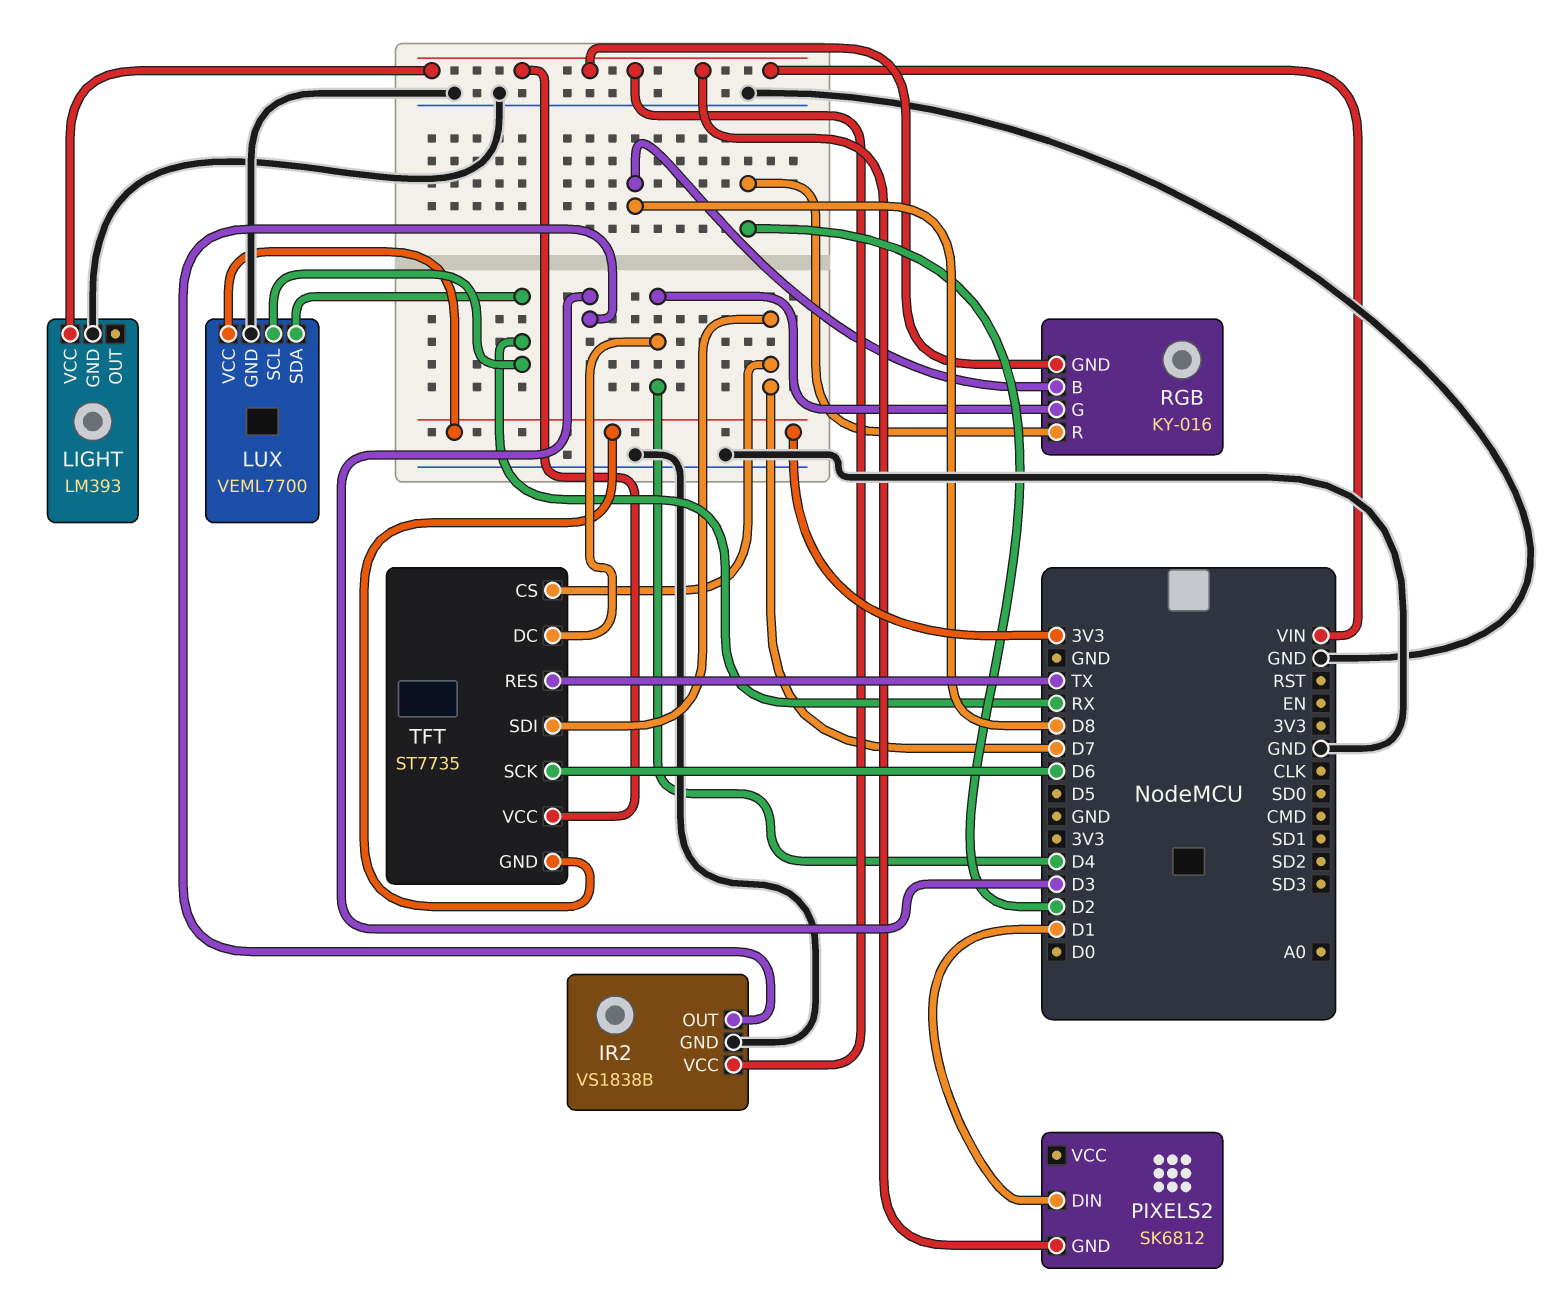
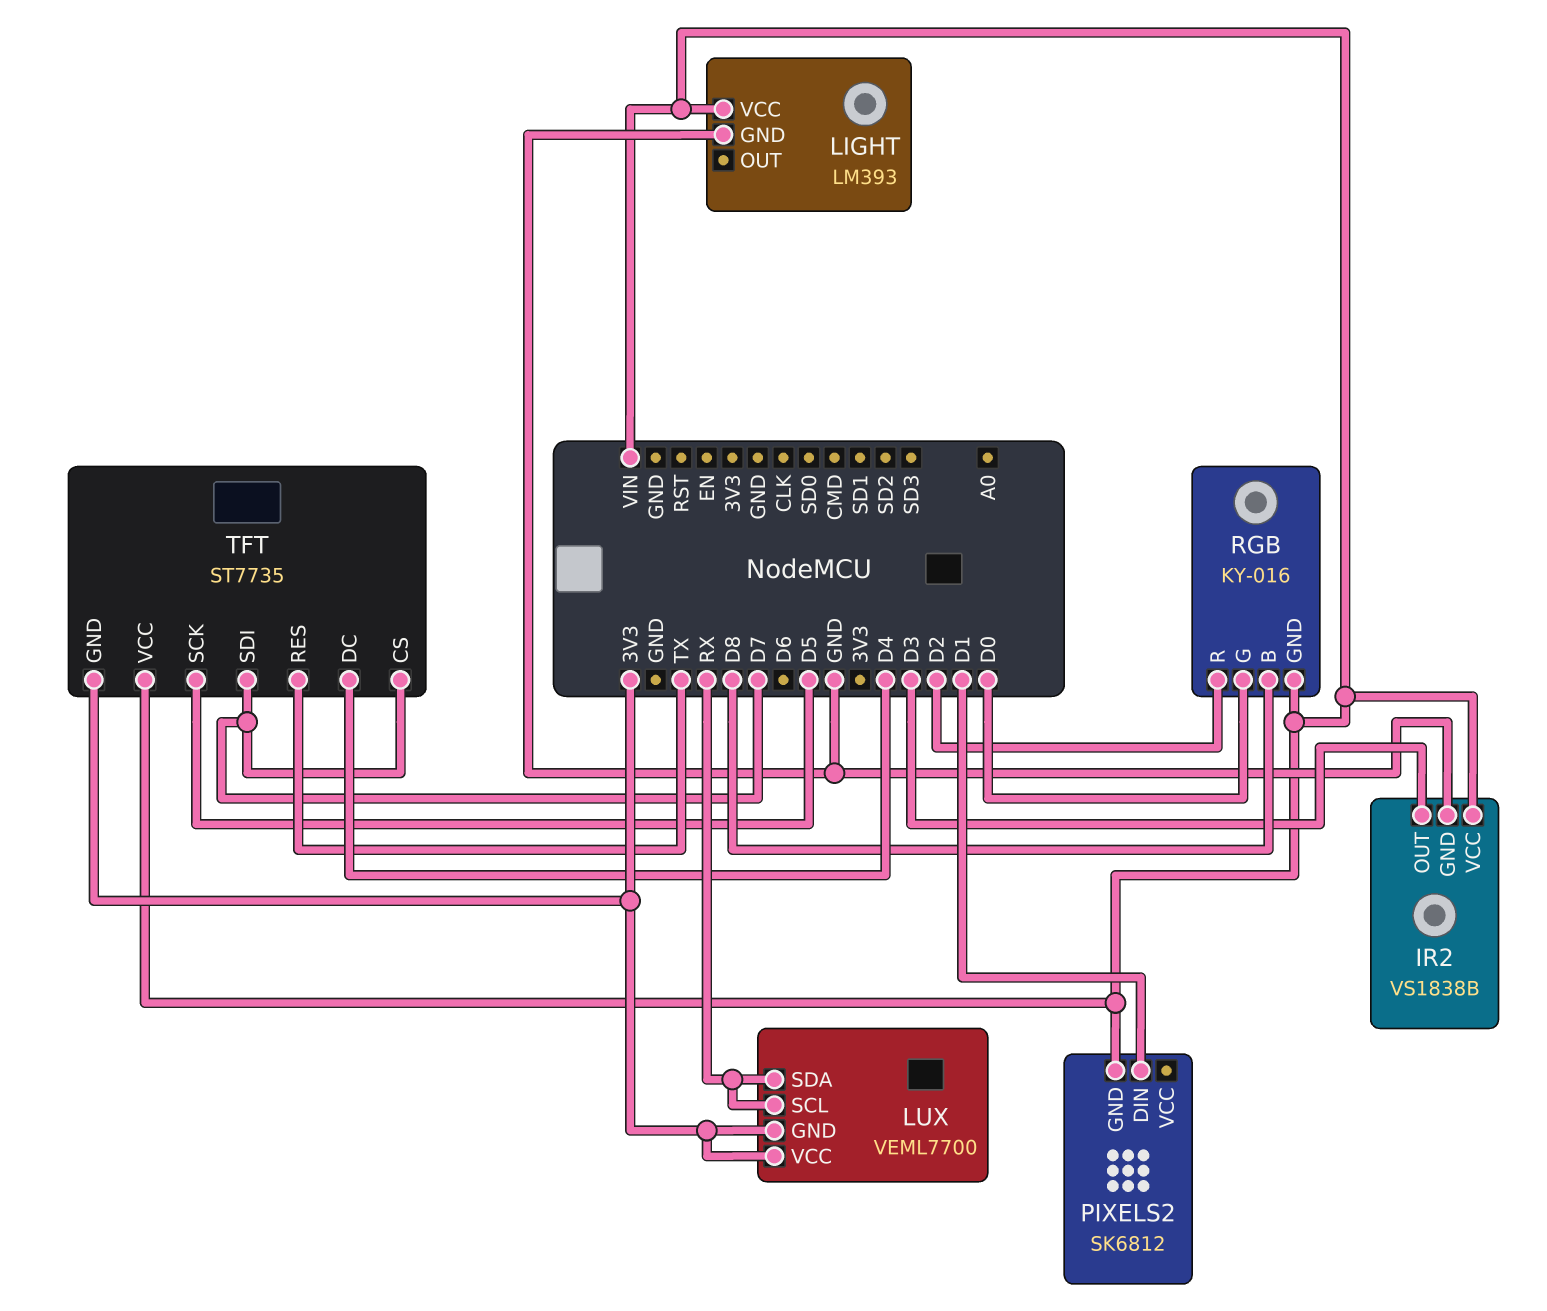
LUX pin GND: GND -> 3V3
RGB pin G: D4 -> D0
TFT pin SCK: D6 -> D5

